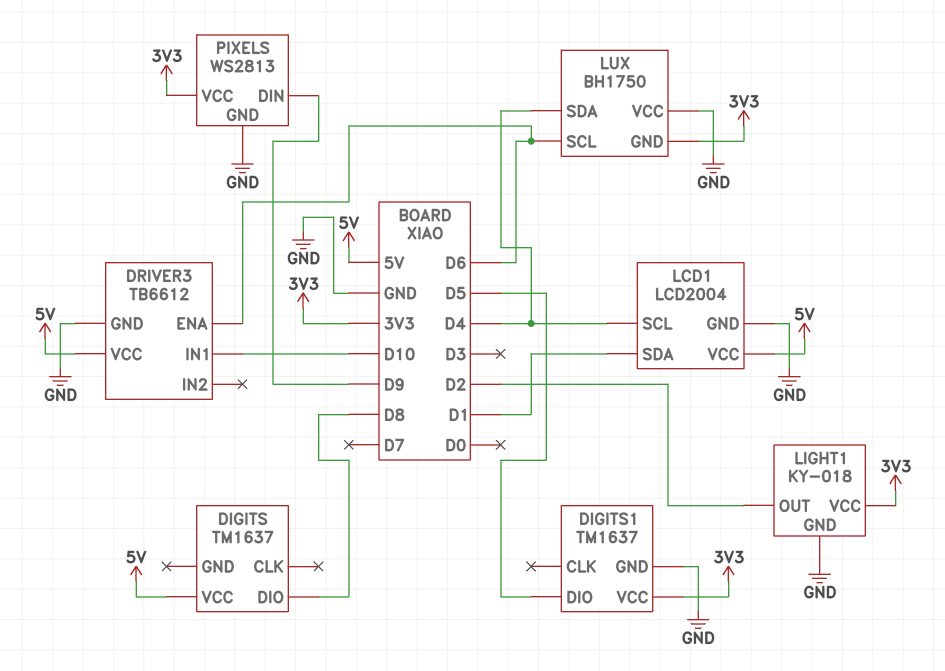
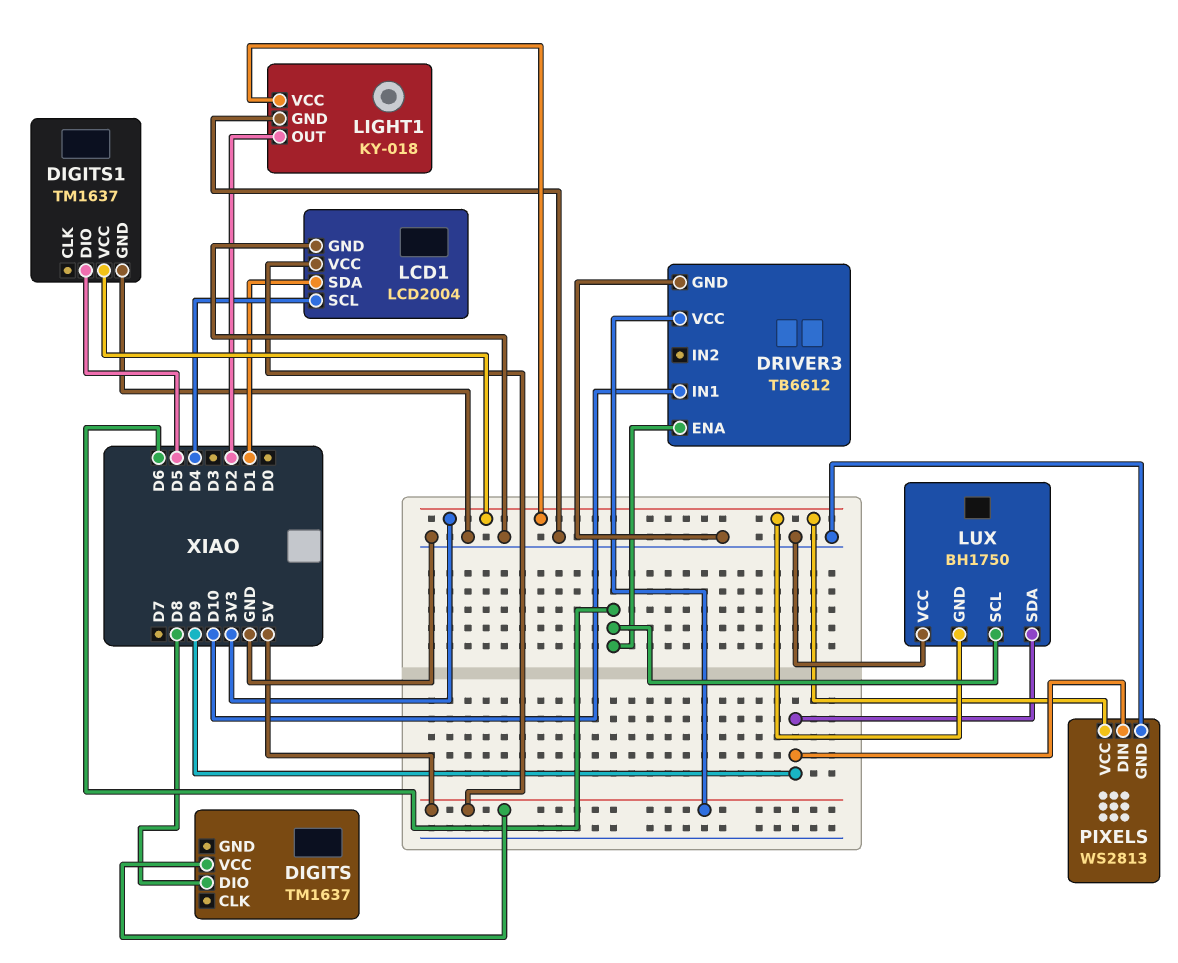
LUX pin SDA: D4 -> D9

